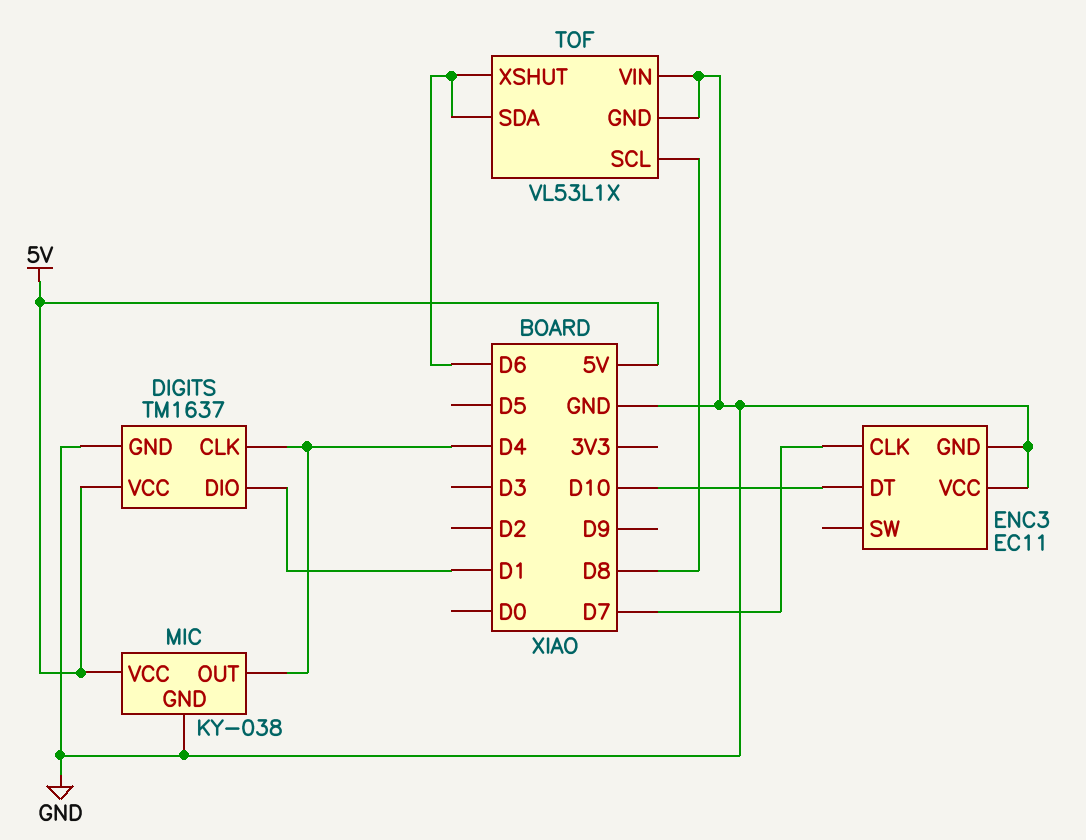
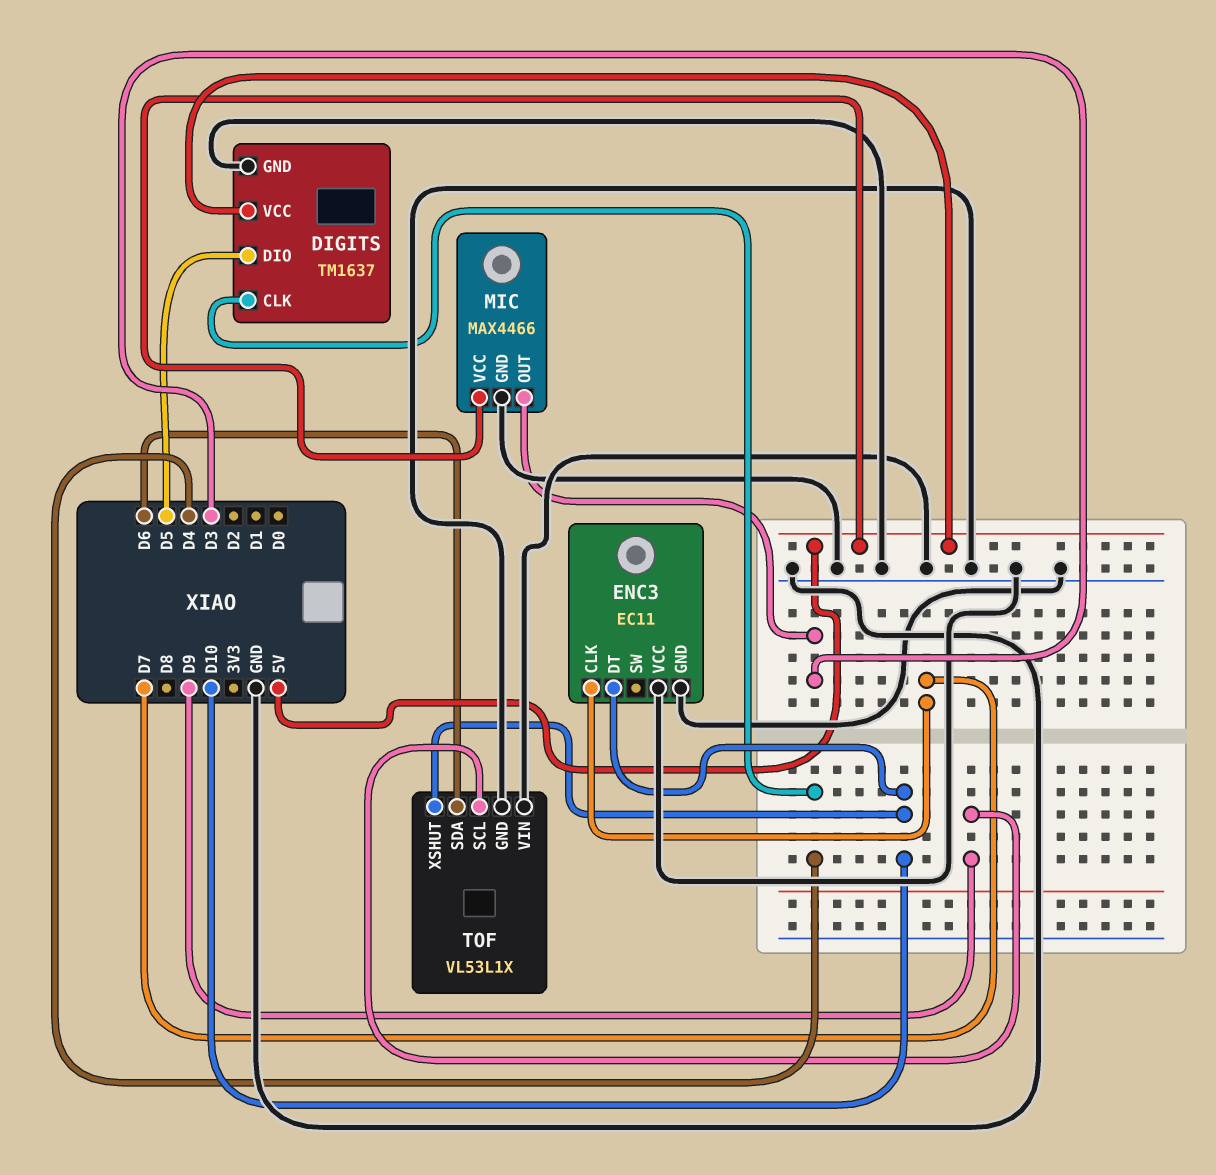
DIGITS pin DIO: D1 -> D5
MIC: KY-038 -> MAX4466
MIC pin OUT: D4 -> D3
TOF pin SCL: D8 -> D9
TOF pin XSHUT: D6 -> D10

